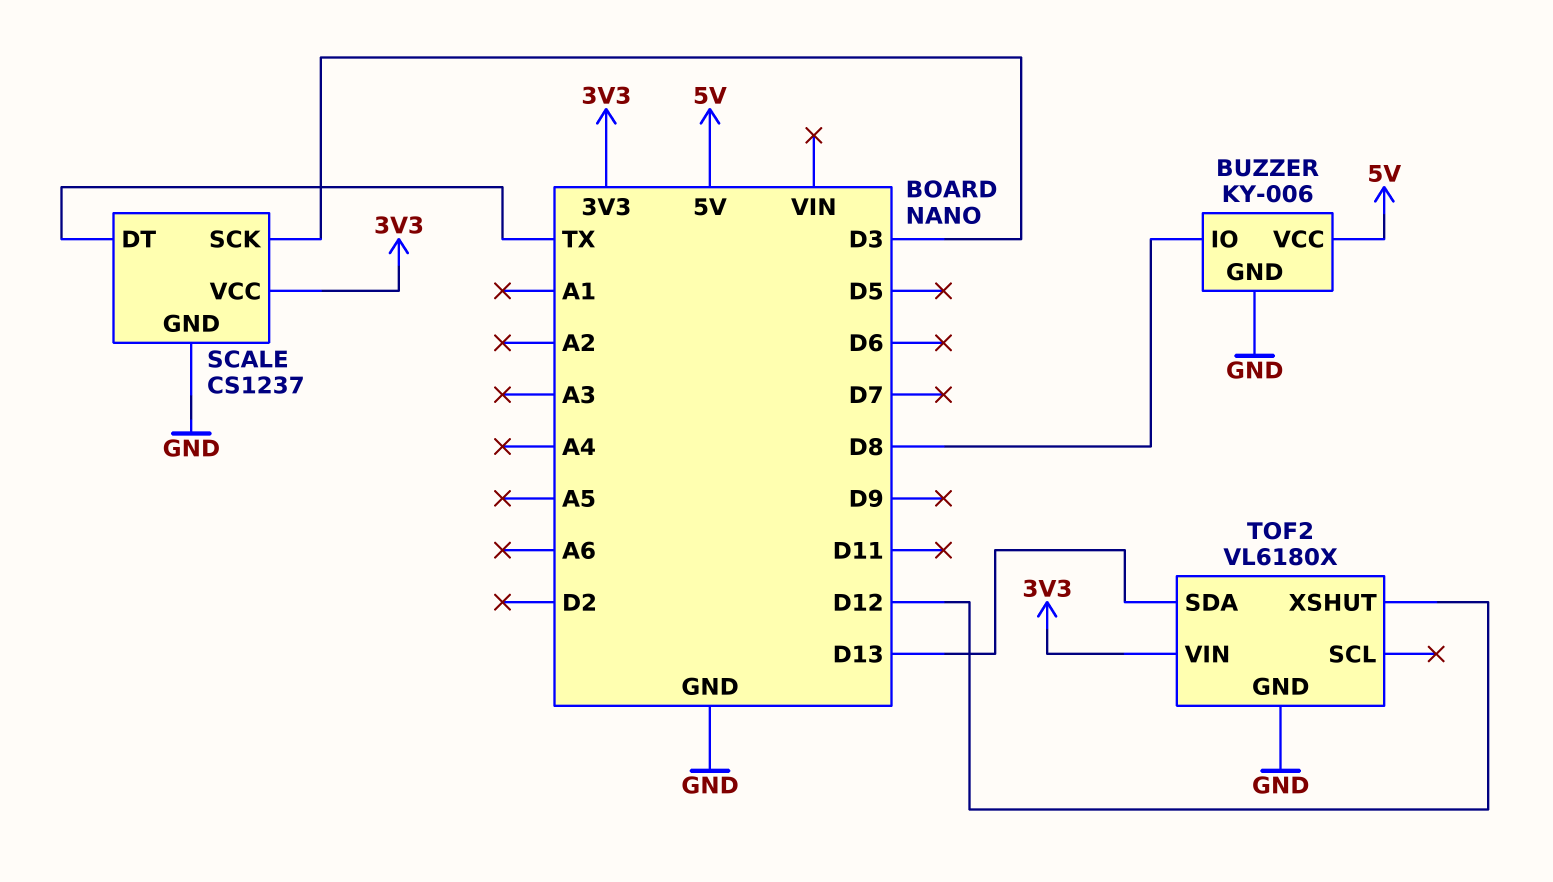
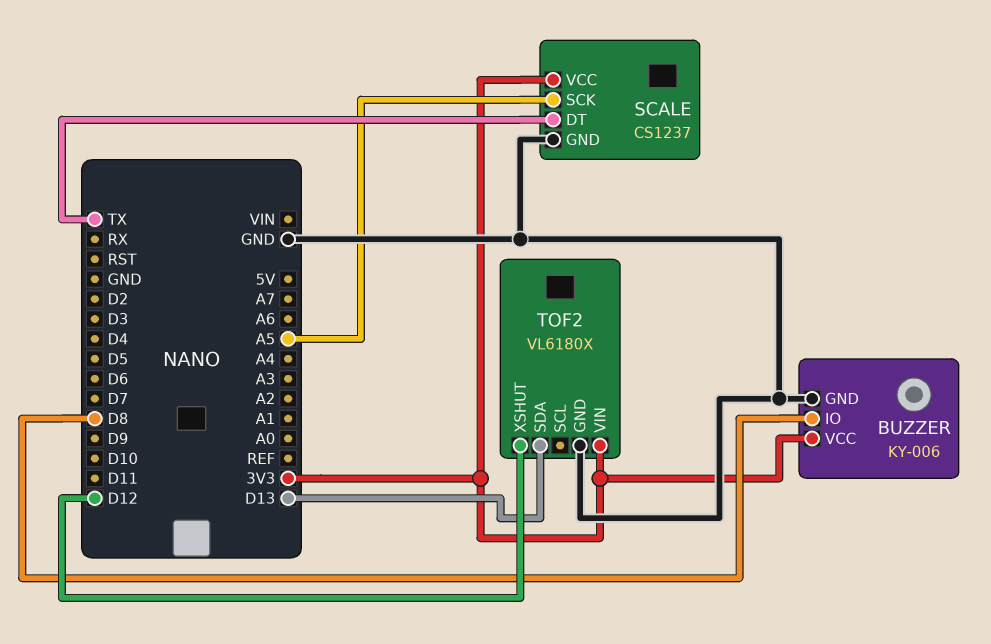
BUZZER pin VCC: 5V -> 3V3
SCALE pin SCK: D3 -> A5

